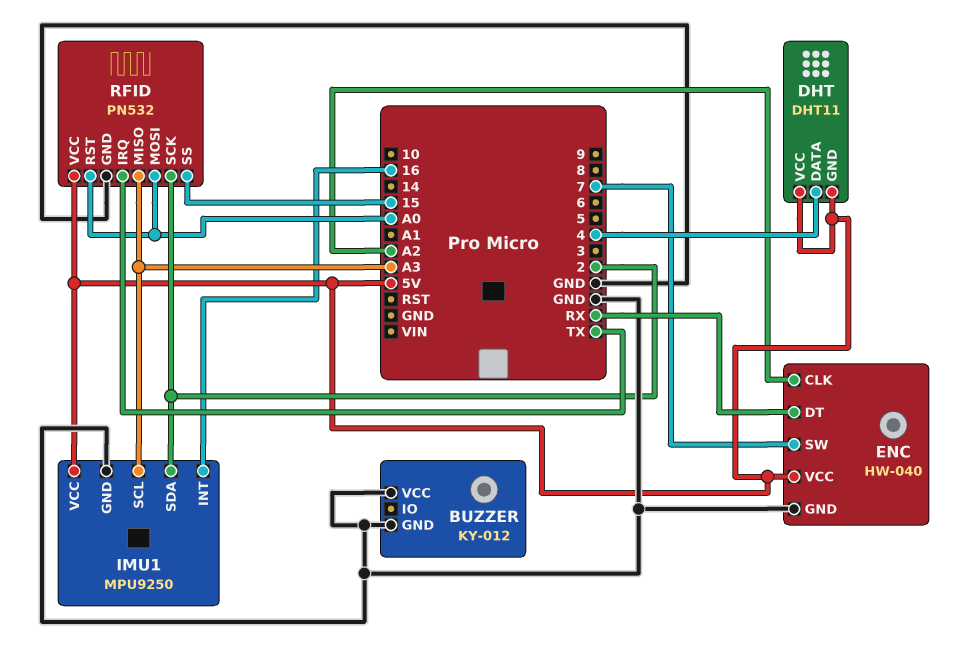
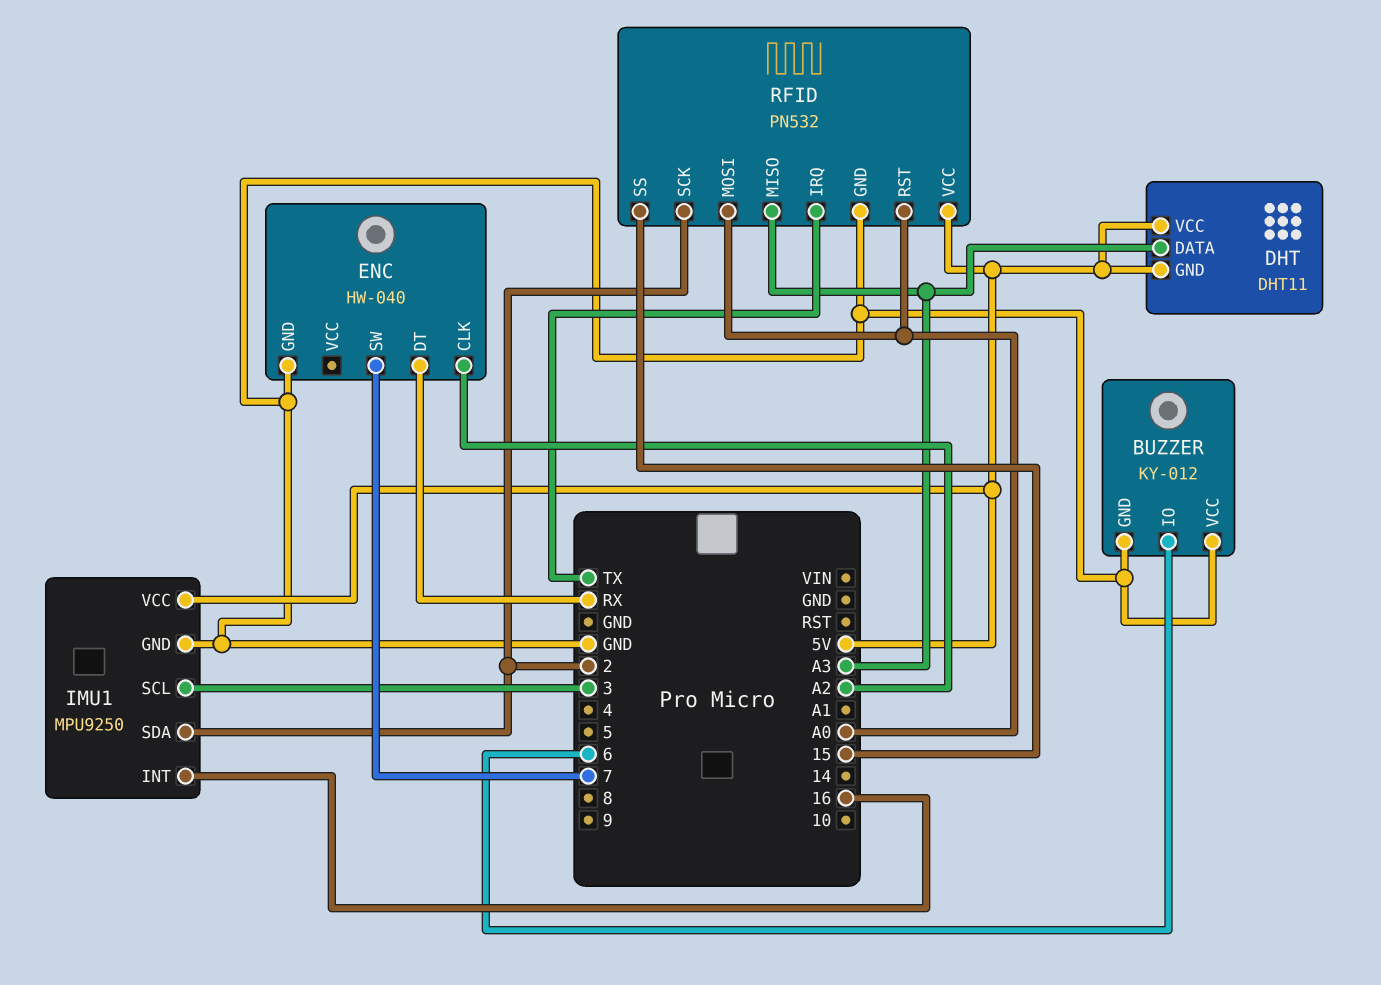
BUZZER pin IO: none -> 6
DHT pin DATA: 4 -> A3
ENC pin VCC: 5V -> none
IMU1 pin SCL: A3 -> 3

